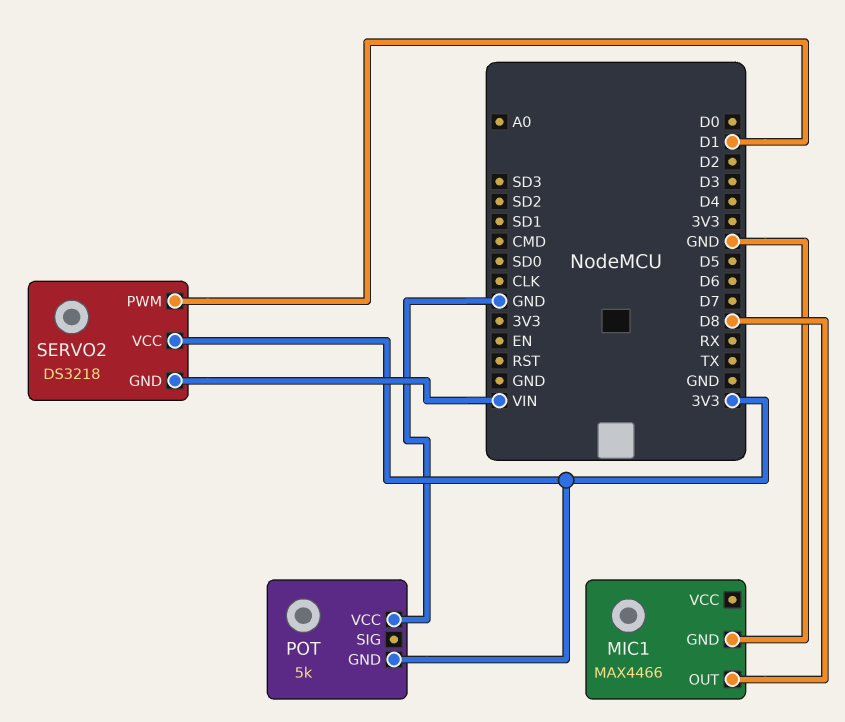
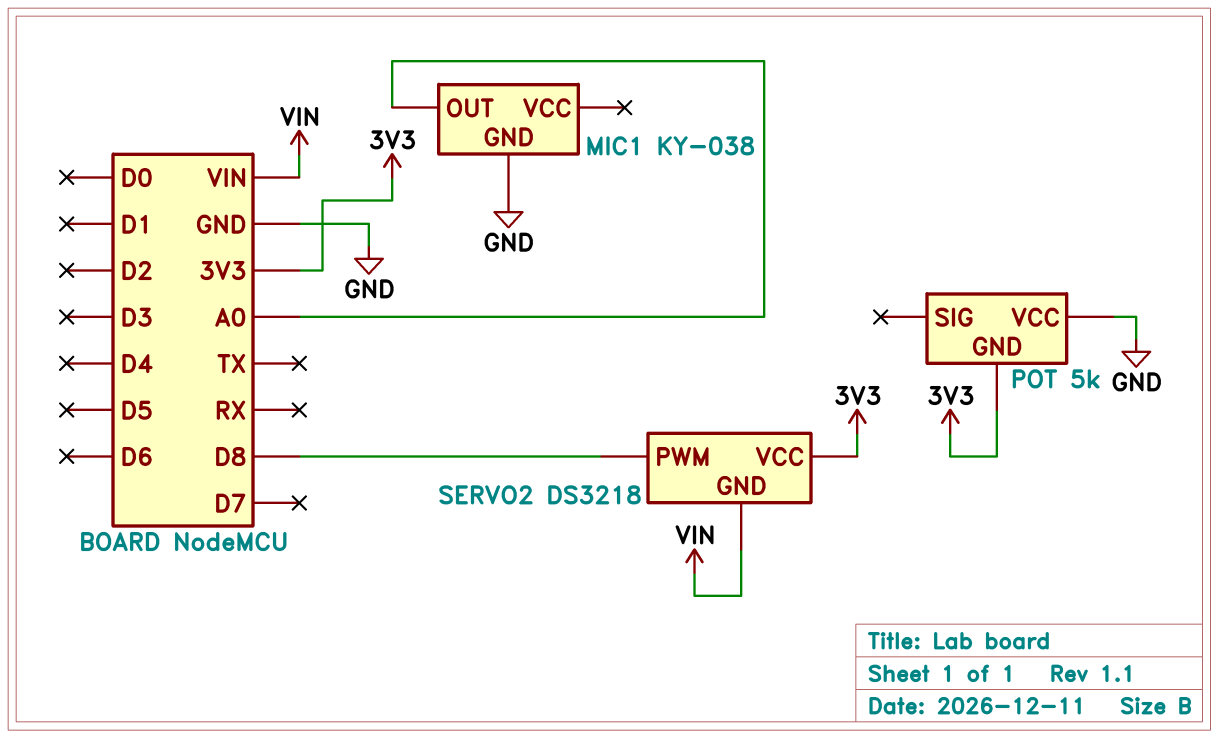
MIC1: MAX4466 -> KY-038
MIC1 pin OUT: D8 -> A0
SERVO2 pin PWM: D1 -> D8

